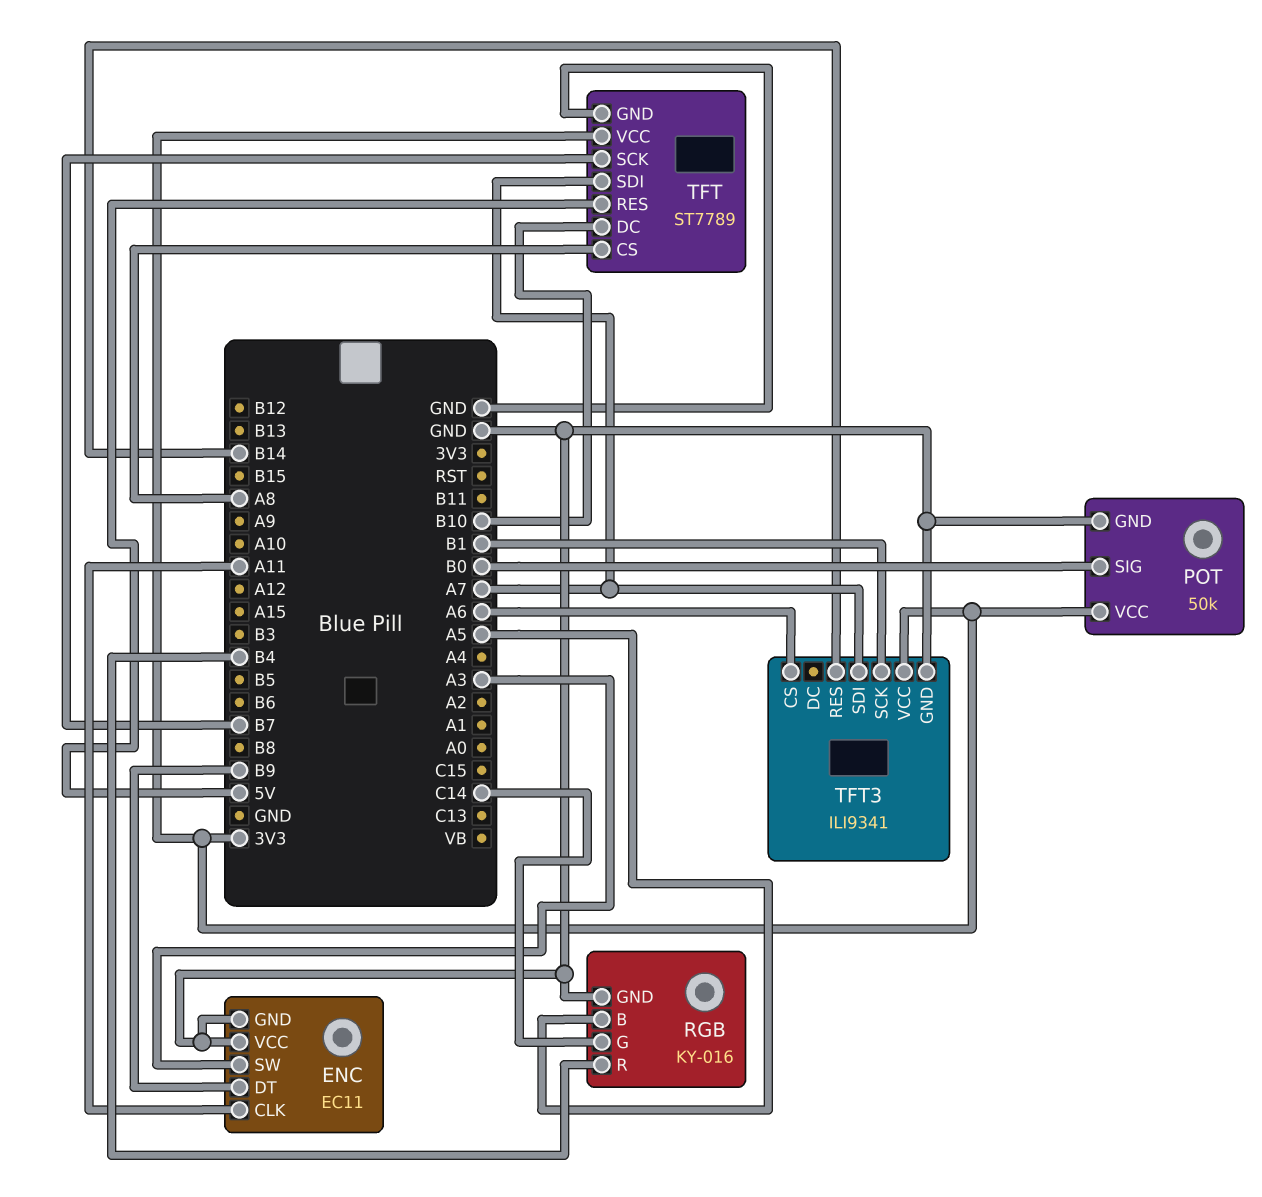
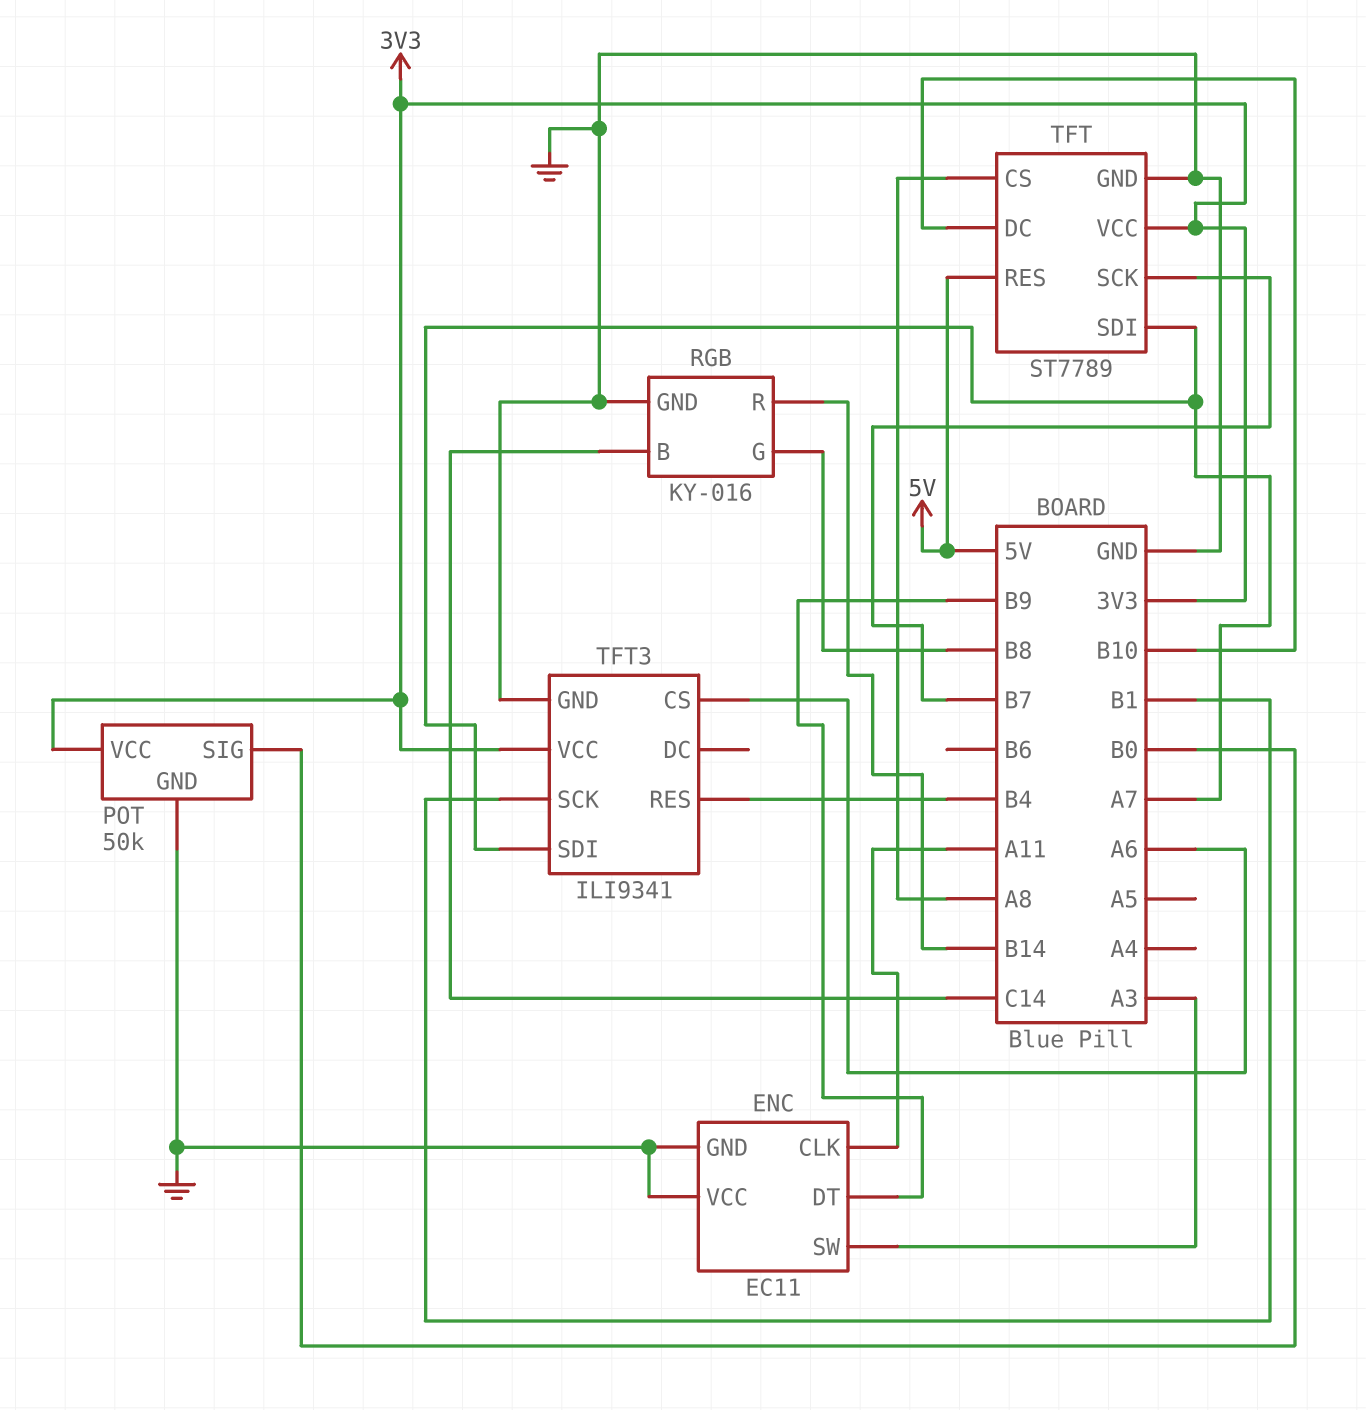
RGB pin B: A5 -> C14
RGB pin G: C14 -> B8
RGB pin R: B4 -> B14
TFT3 pin RES: B14 -> B4

